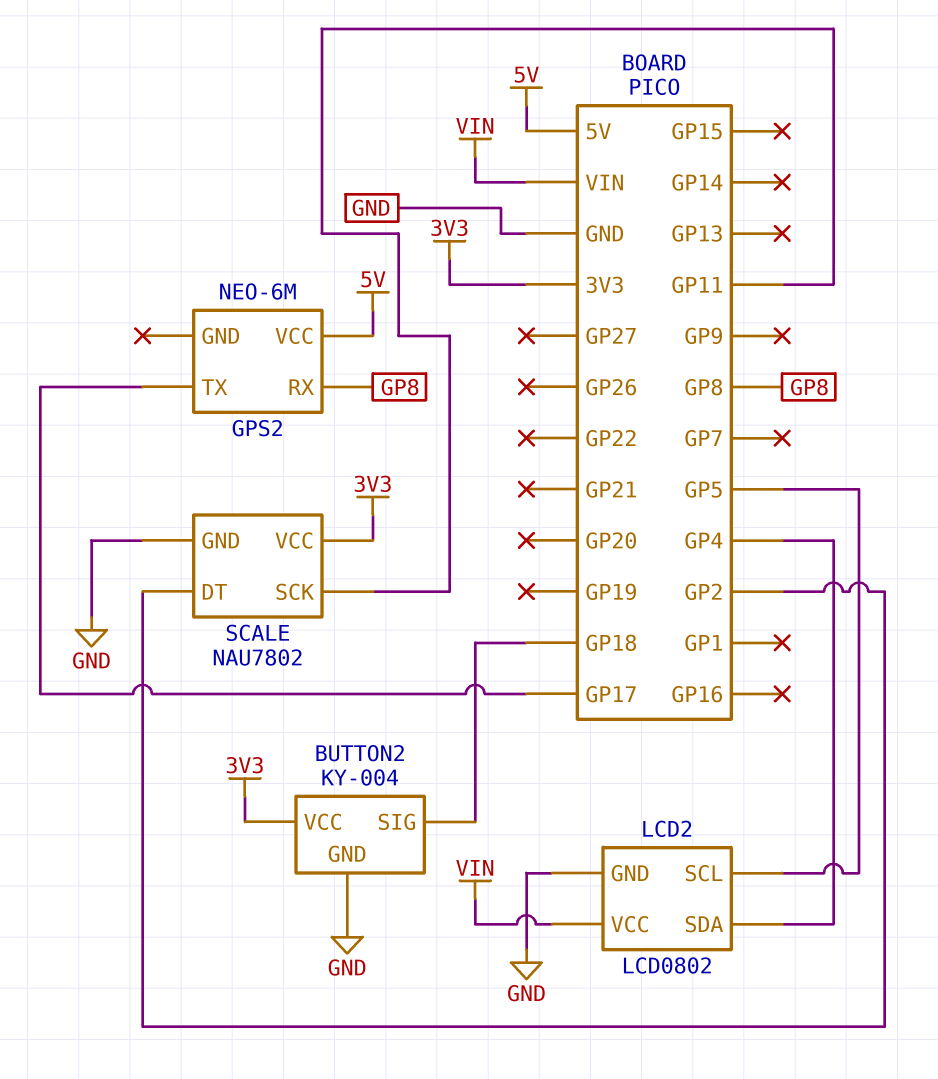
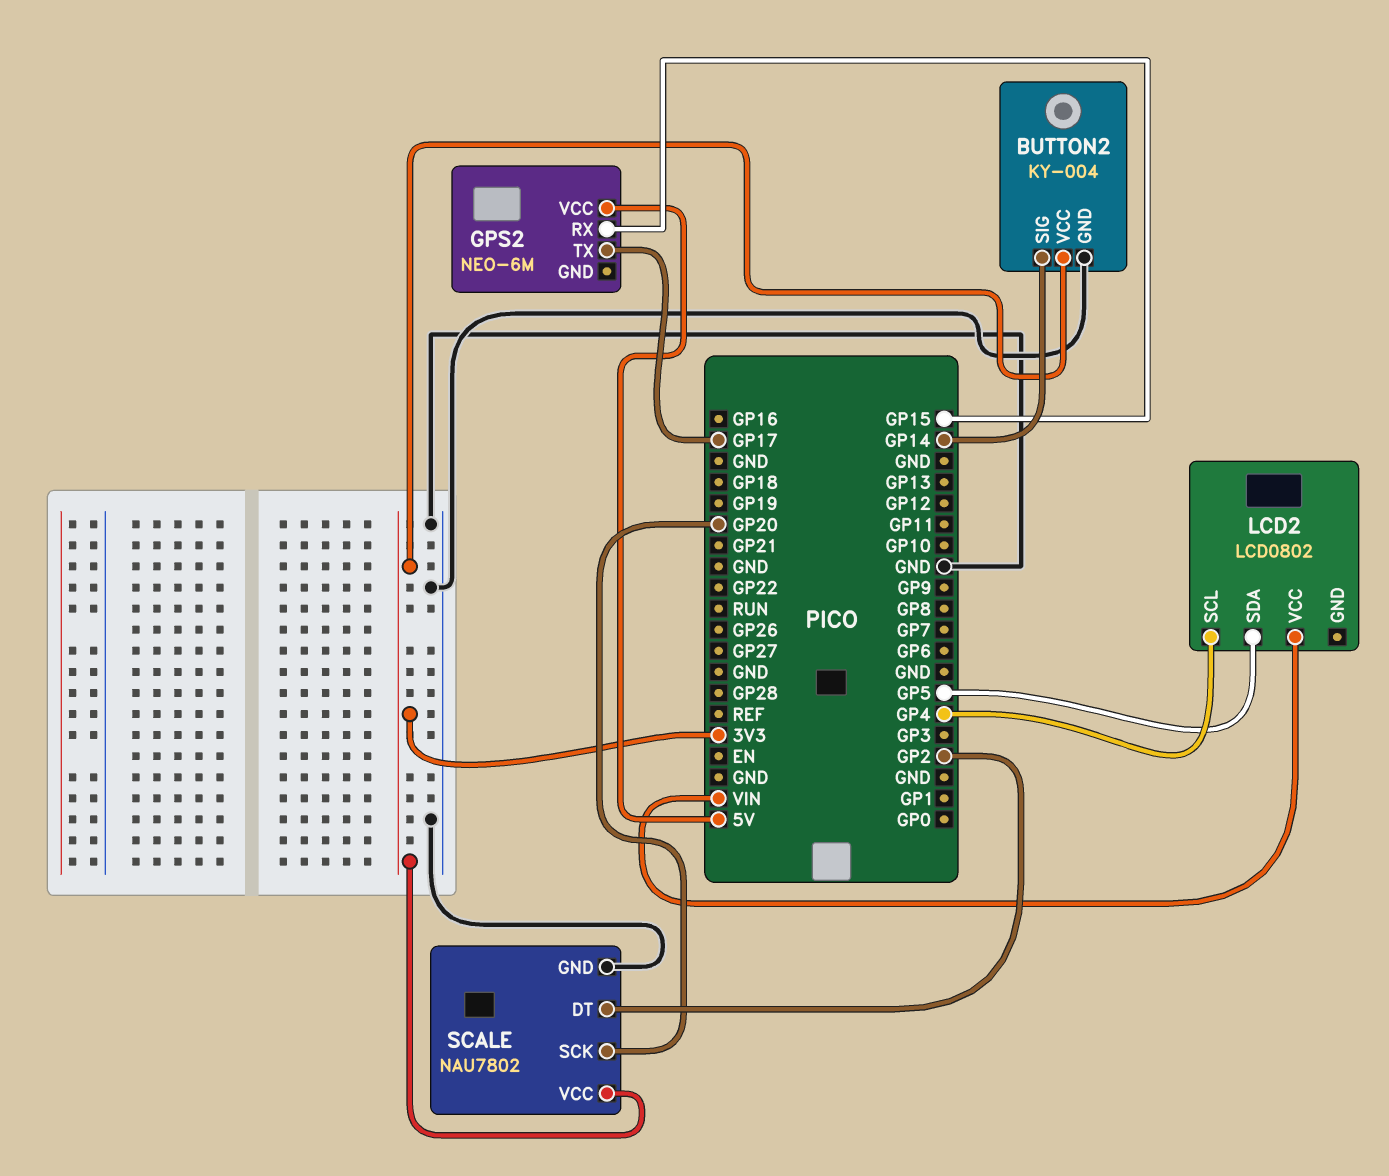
BUTTON2 pin SIG: GP18 -> GP14
GPS2 pin RX: GP8 -> GP15
LCD2 pin GND: GND -> none
LCD2 pin SCL: GP5 -> GP4
LCD2 pin SDA: GP4 -> GP5
SCALE pin SCK: GP11 -> GP20

